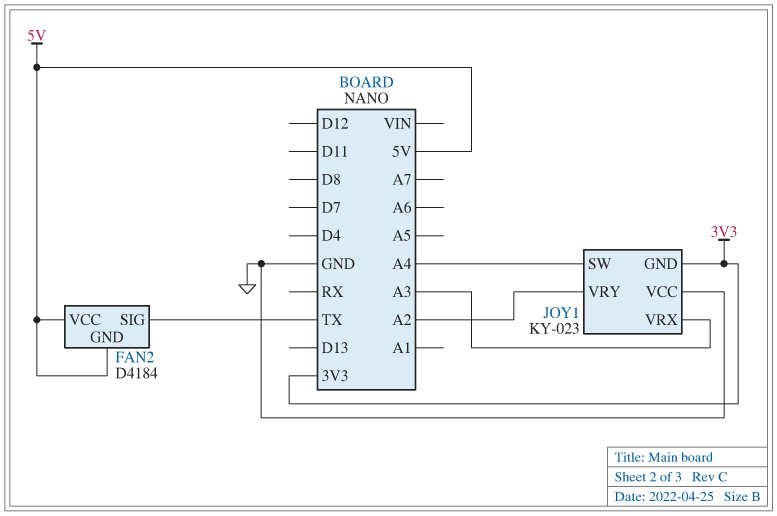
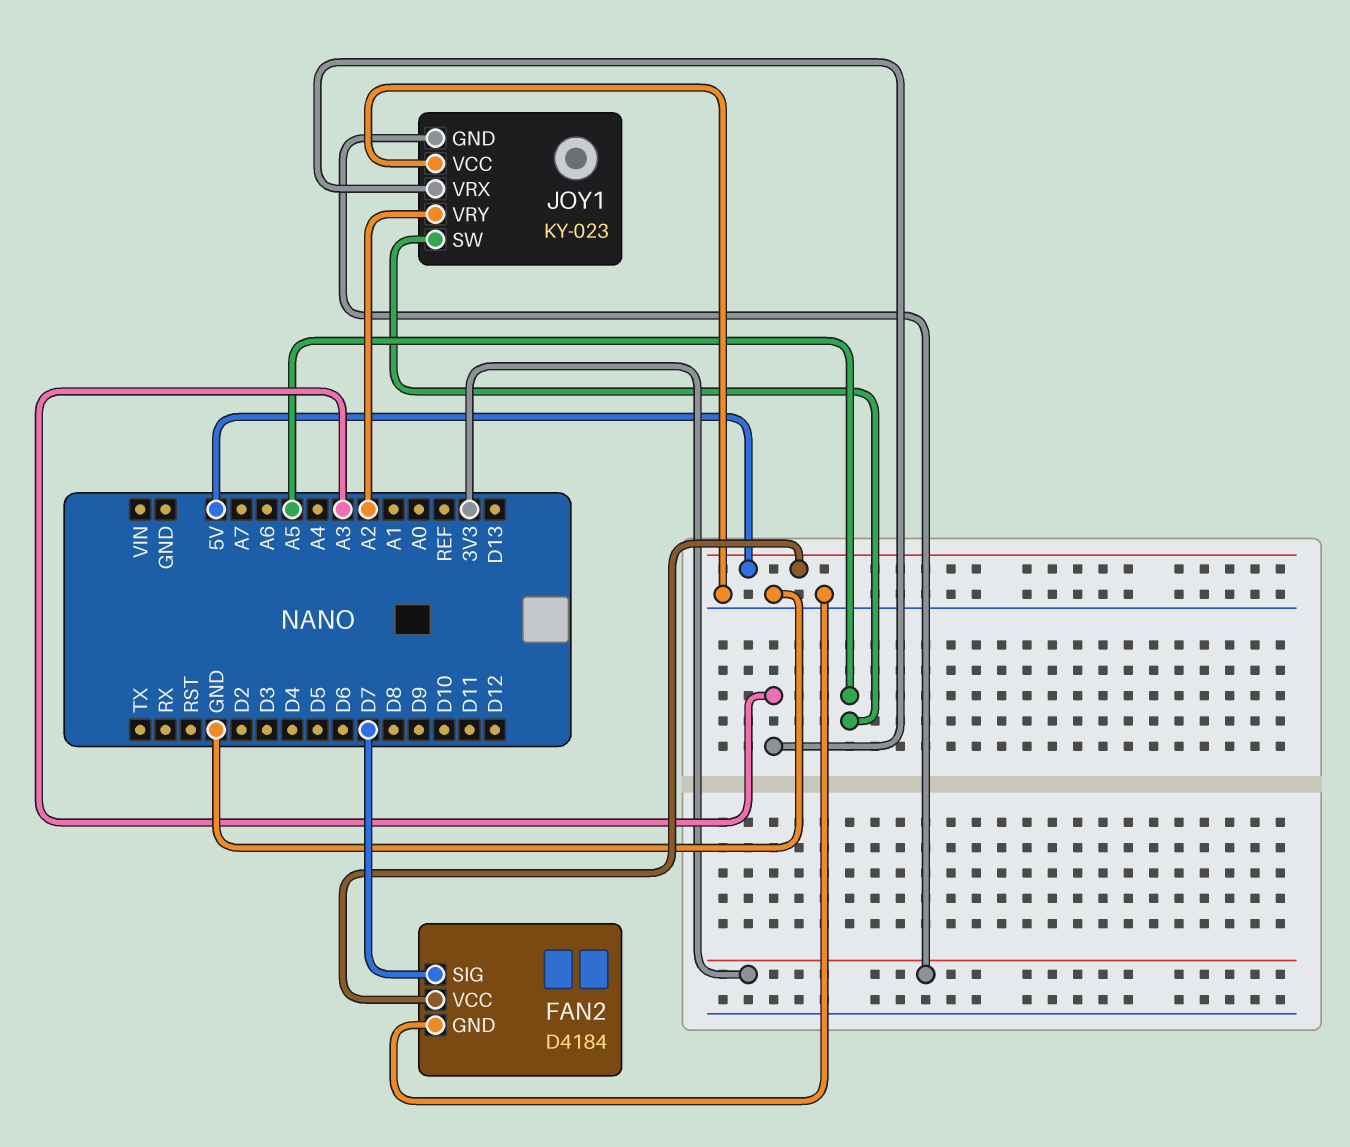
FAN2 pin GND: 5V -> GND
FAN2 pin SIG: TX -> D7
JOY1 pin SW: A4 -> A5

